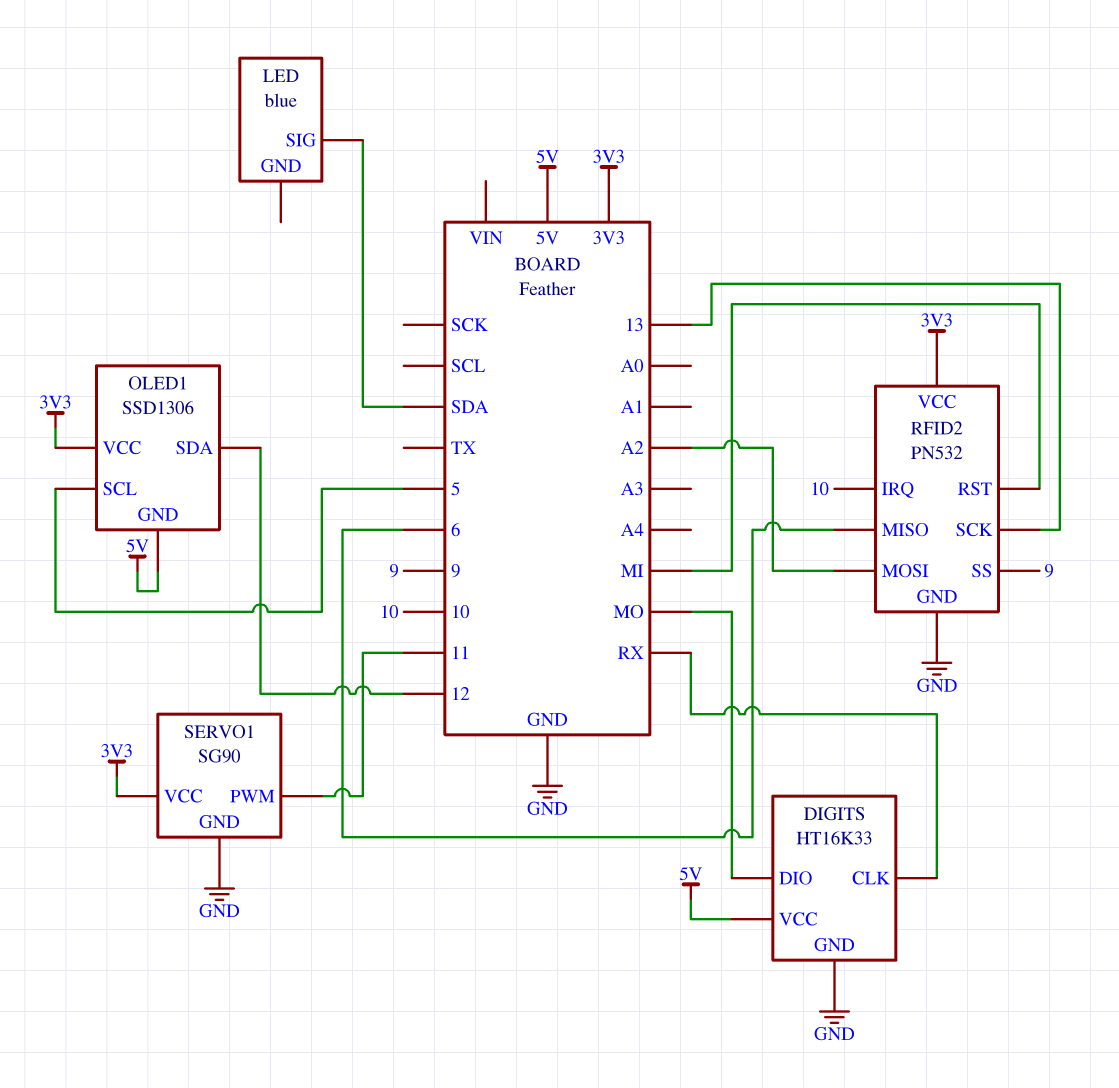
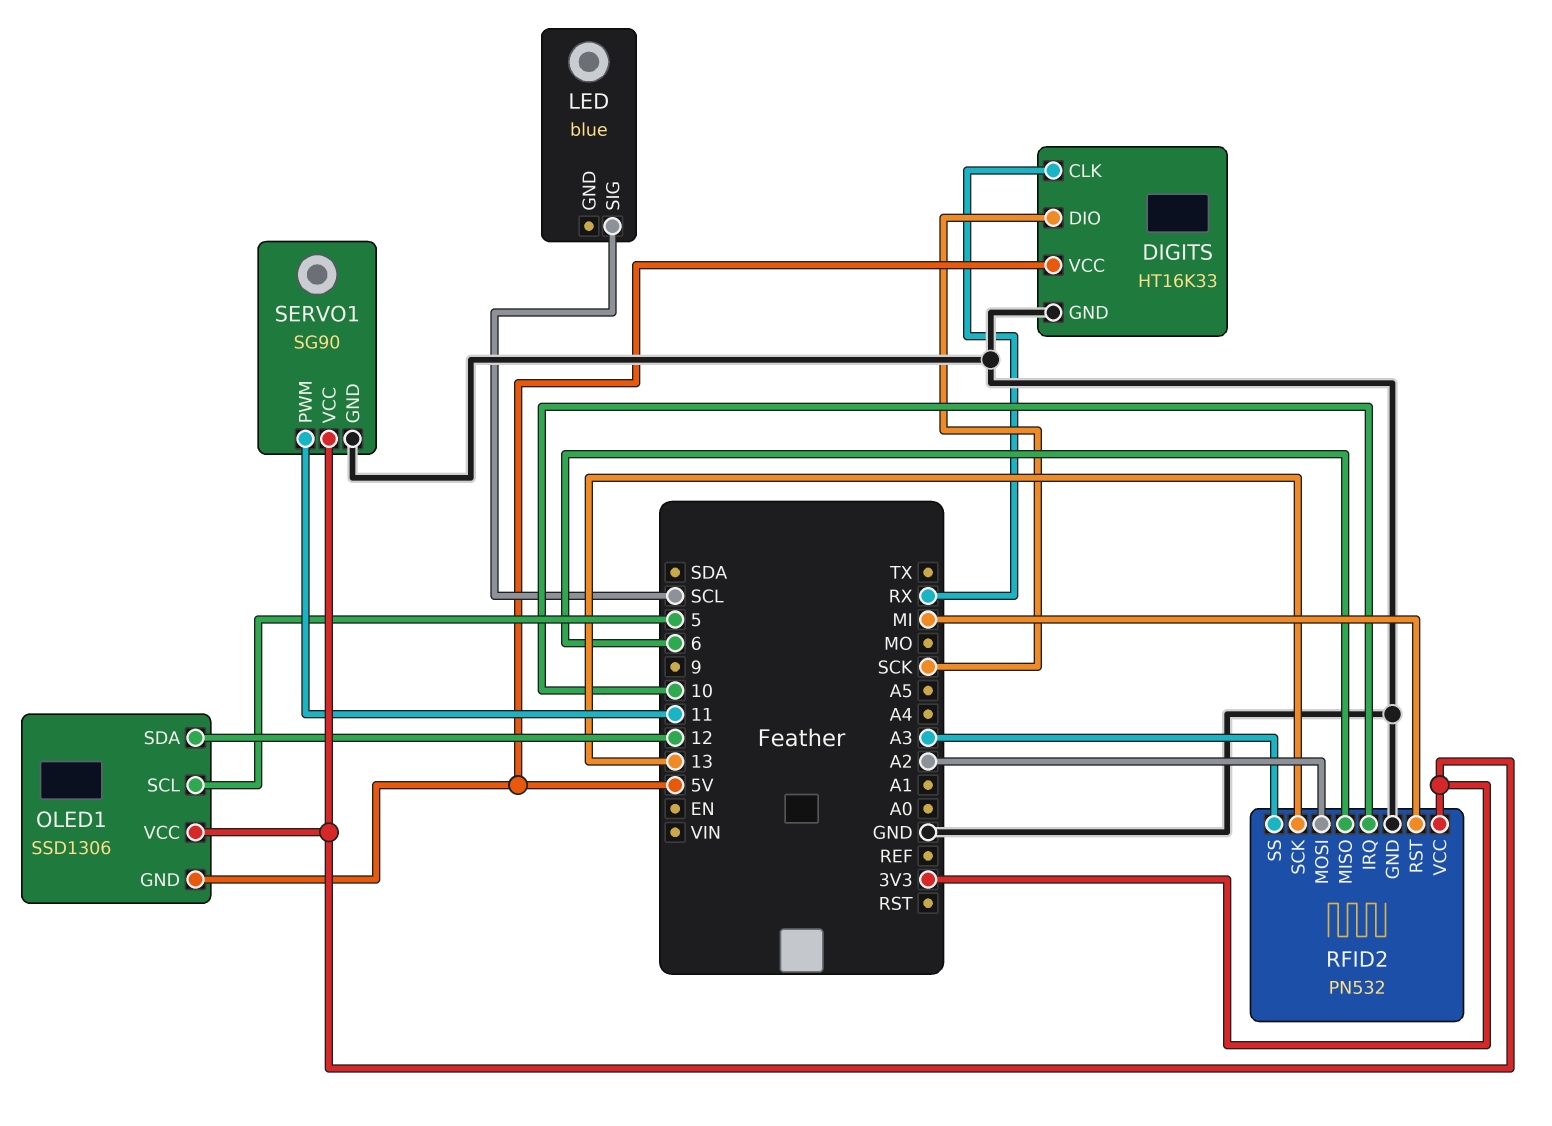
DIGITS pin DIO: MO -> SCK
LED pin SIG: SDA -> SCL
RFID2 pin SS: 9 -> A3

